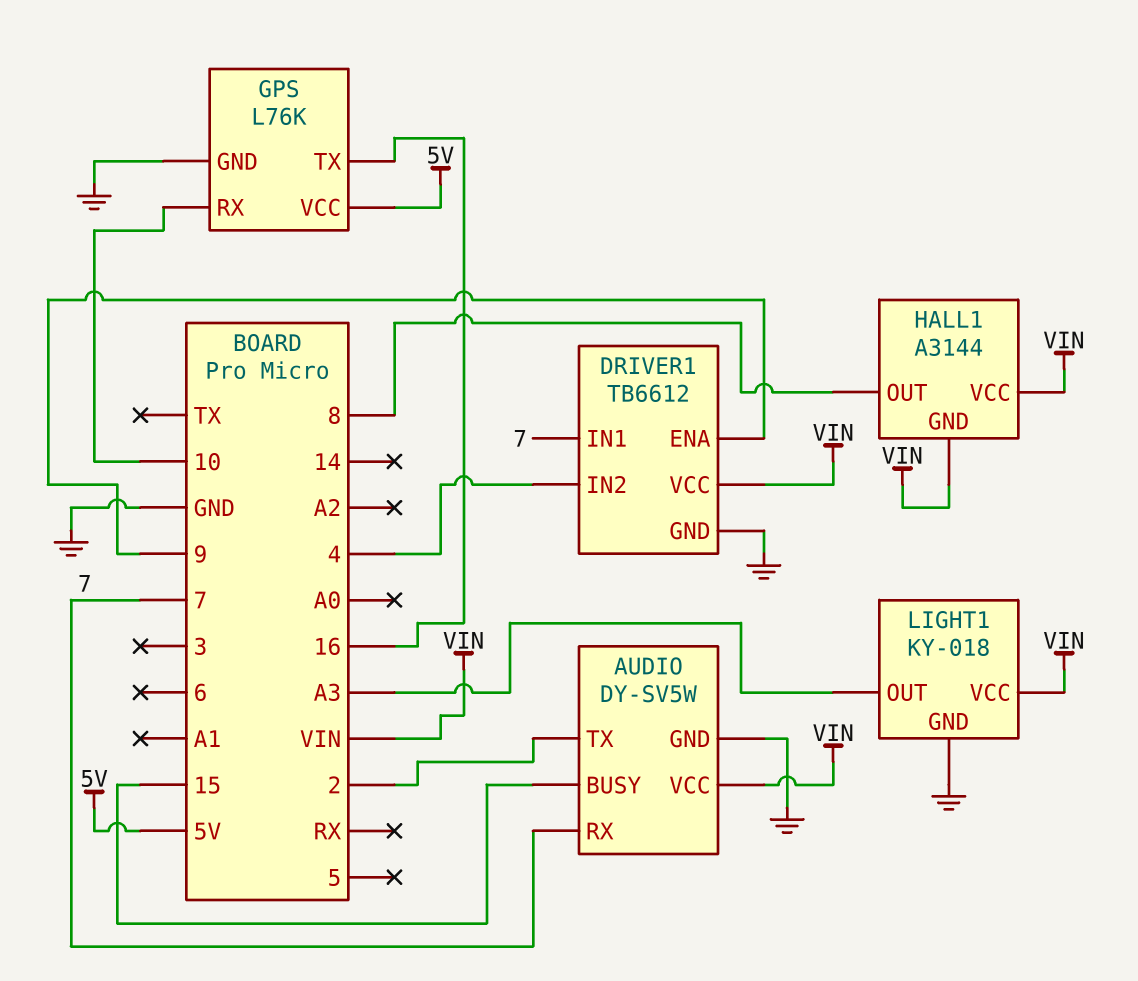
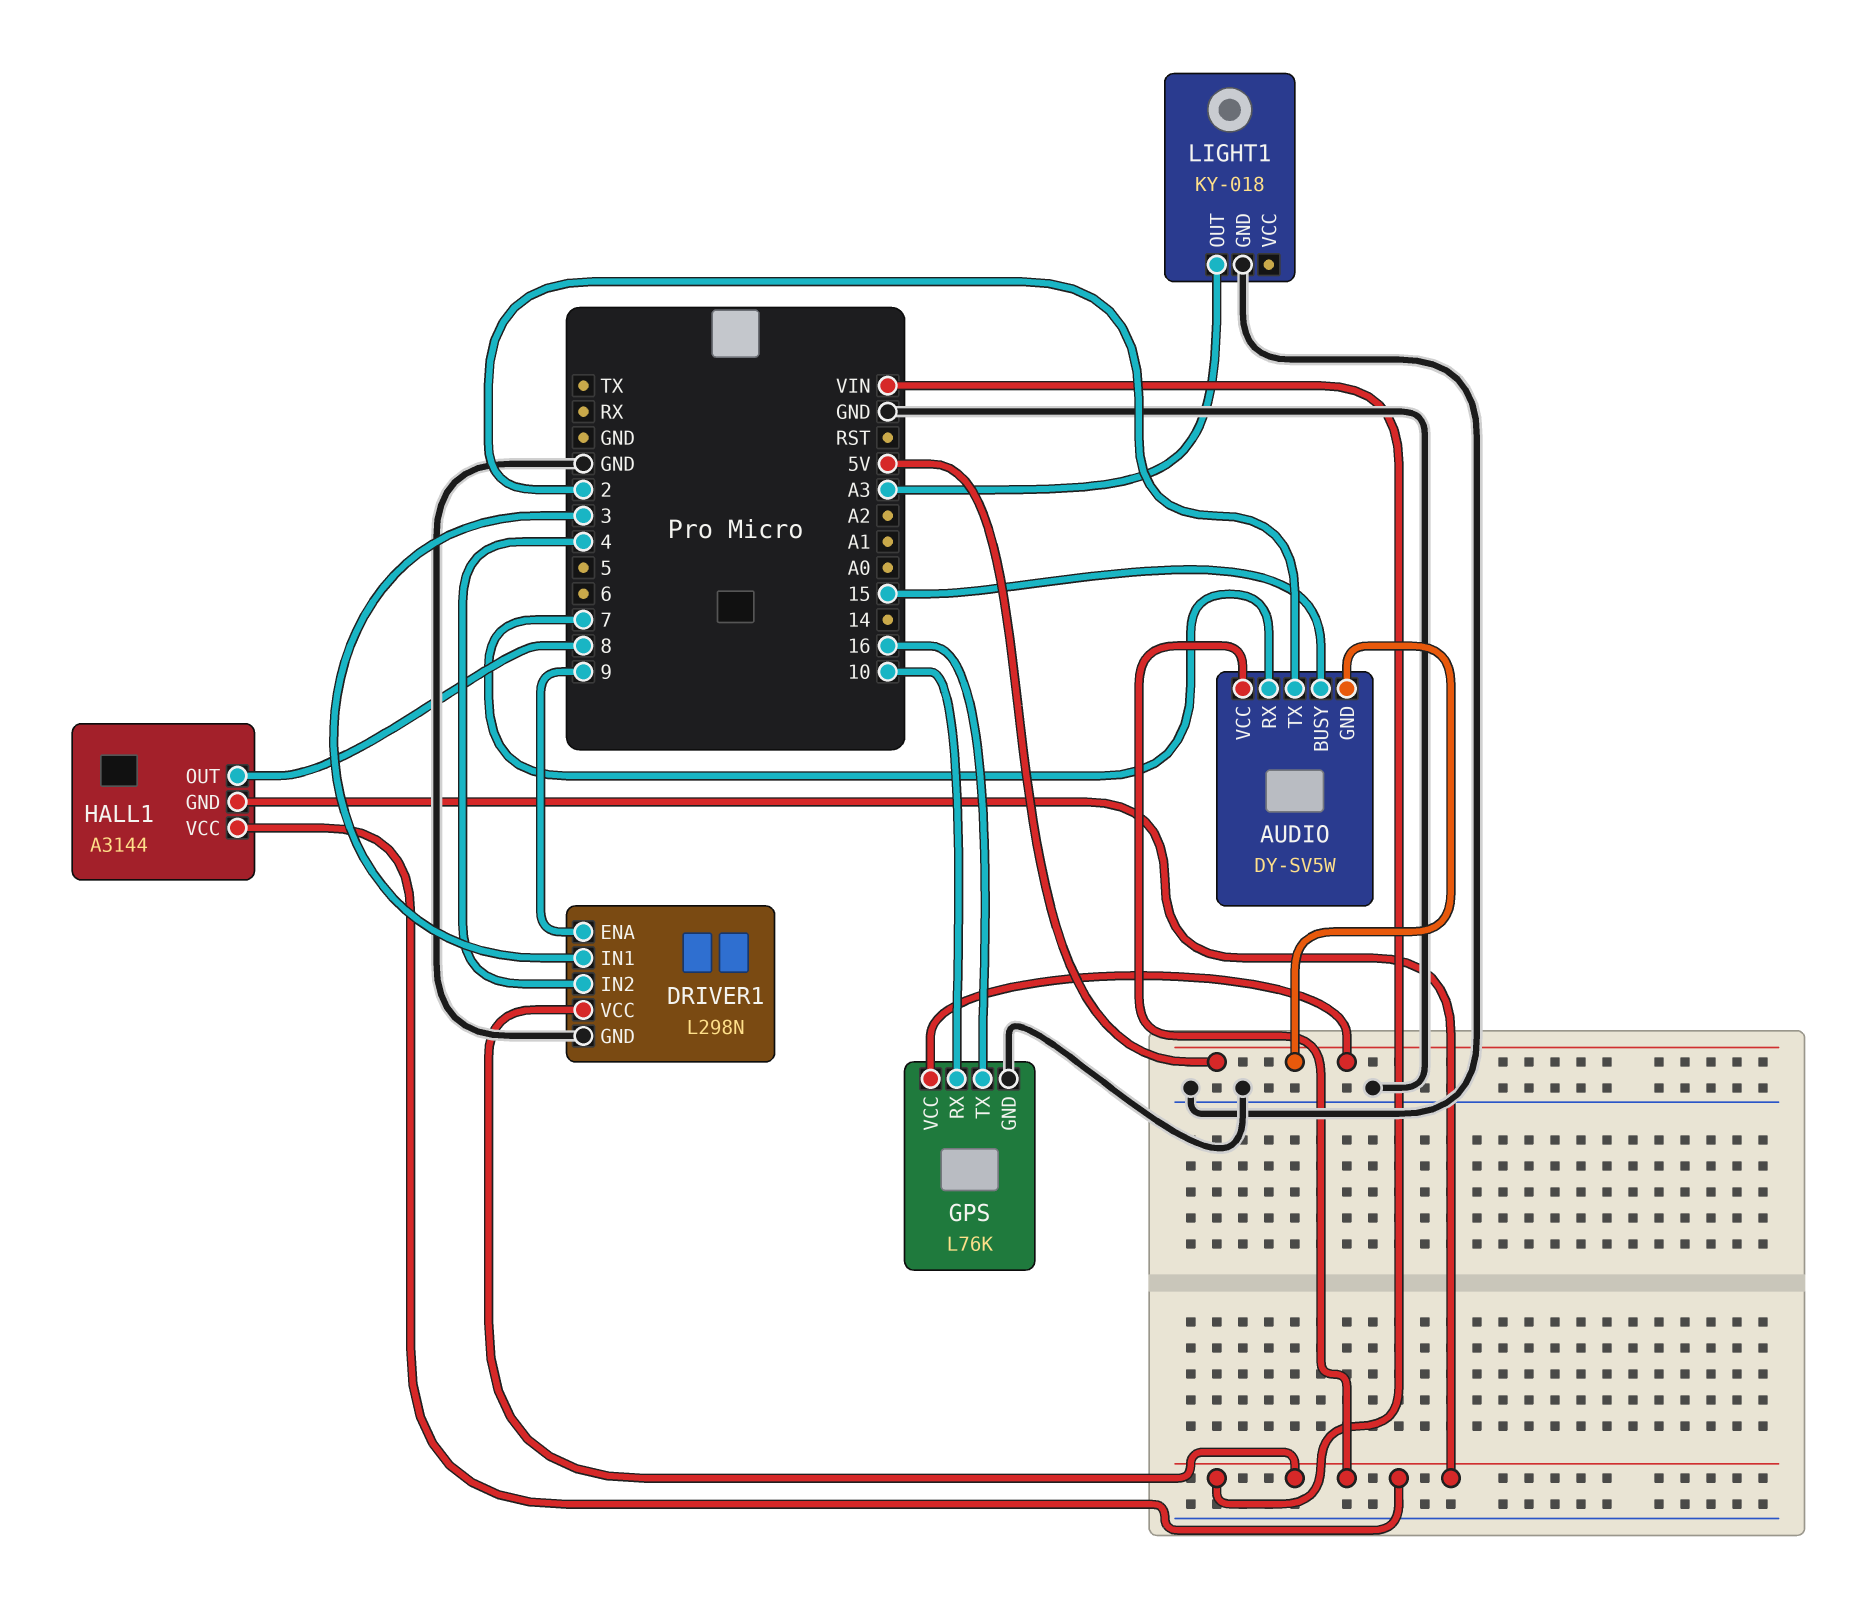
AUDIO pin GND: GND -> 5V
DRIVER1: TB6612 -> L298N
DRIVER1 pin IN1: 7 -> 3
LIGHT1 pin VCC: VIN -> none

